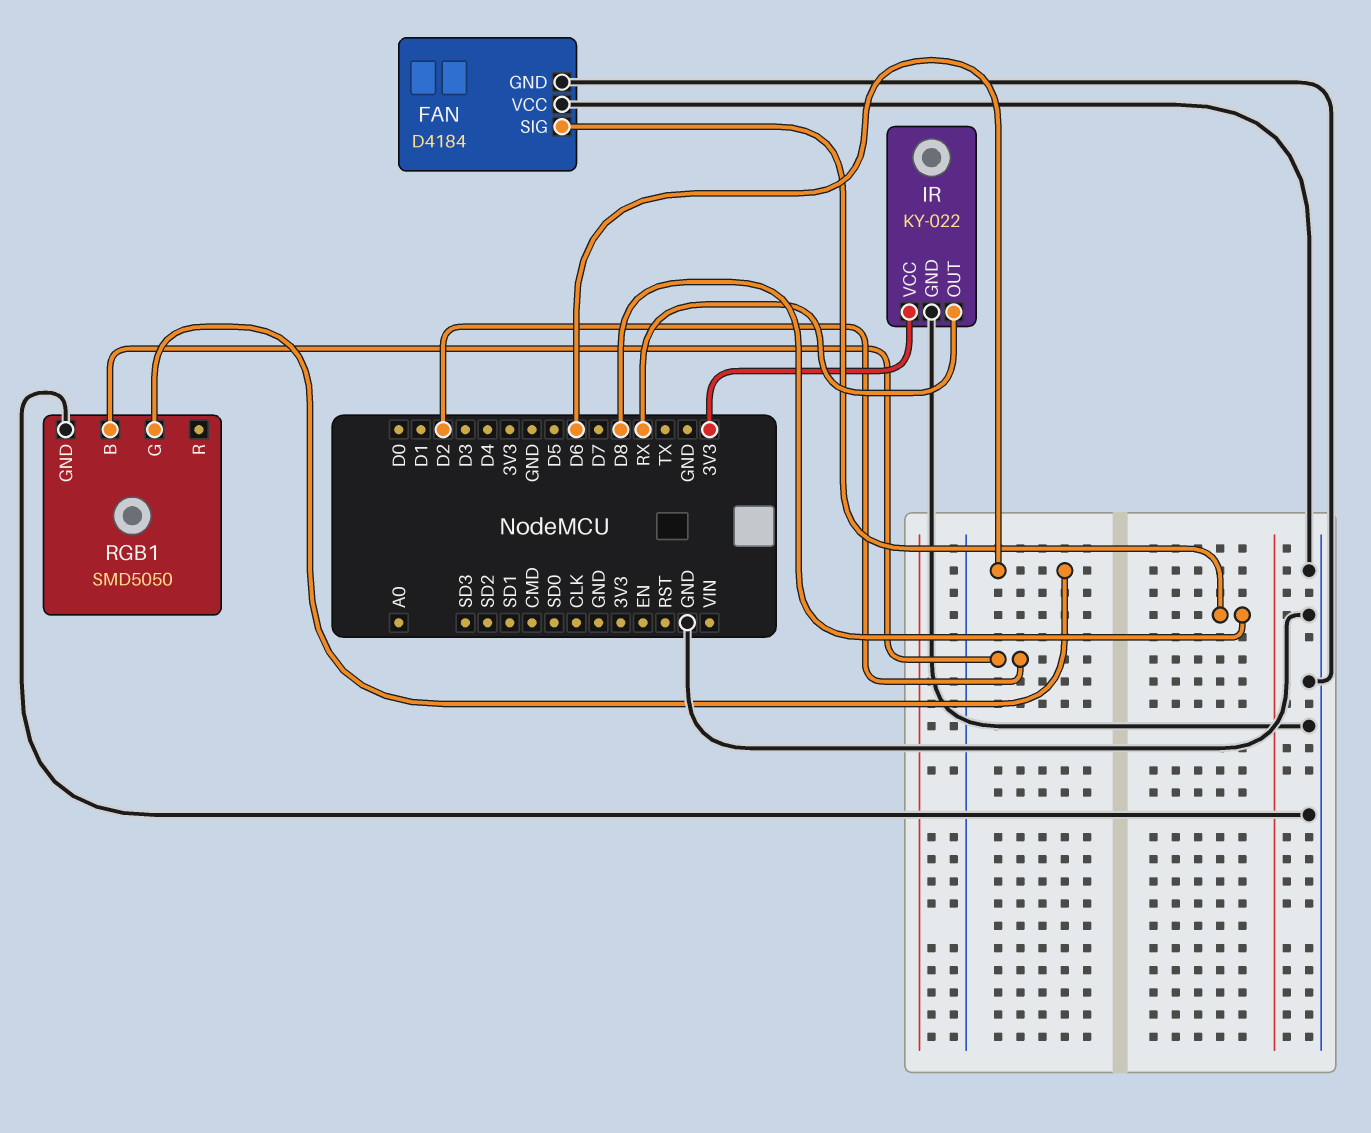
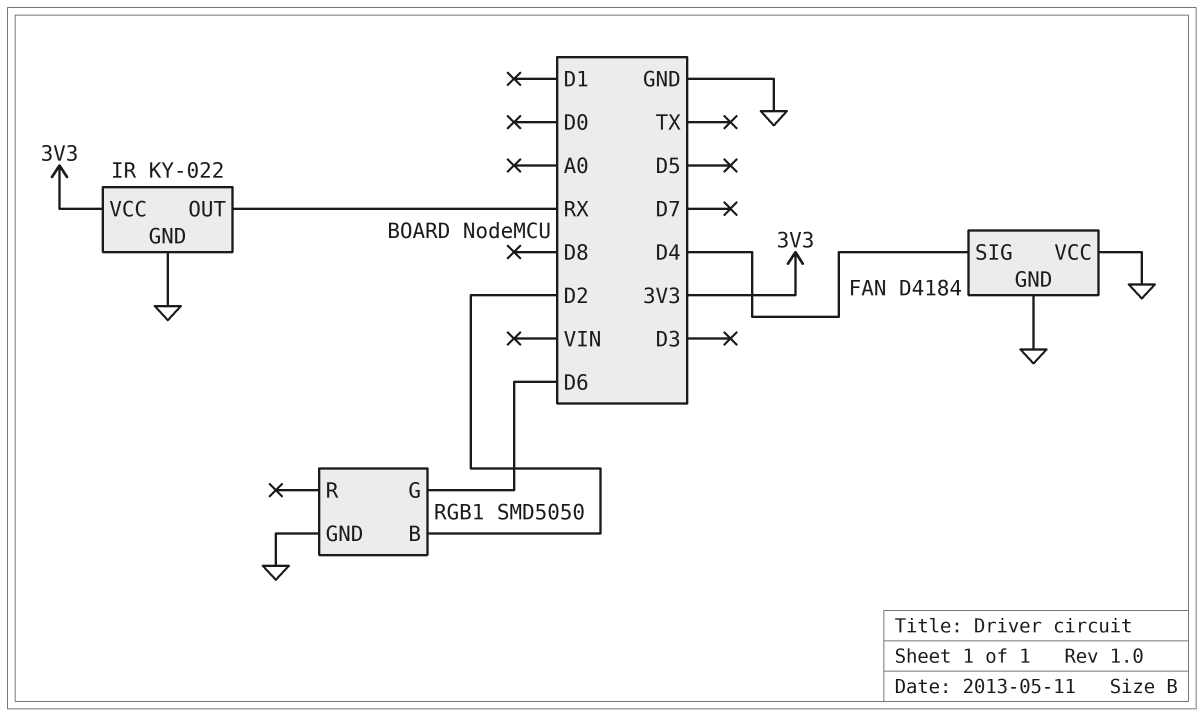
FAN pin SIG: D8 -> D4

